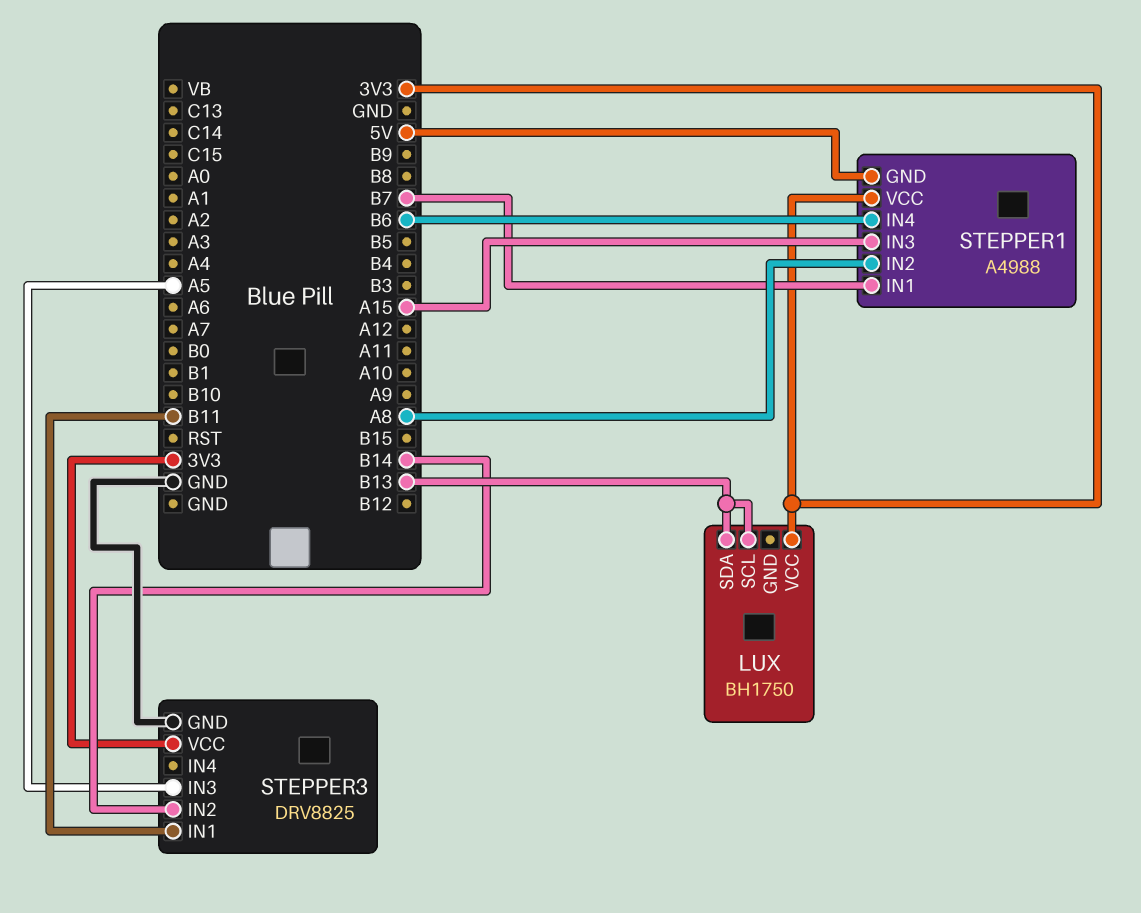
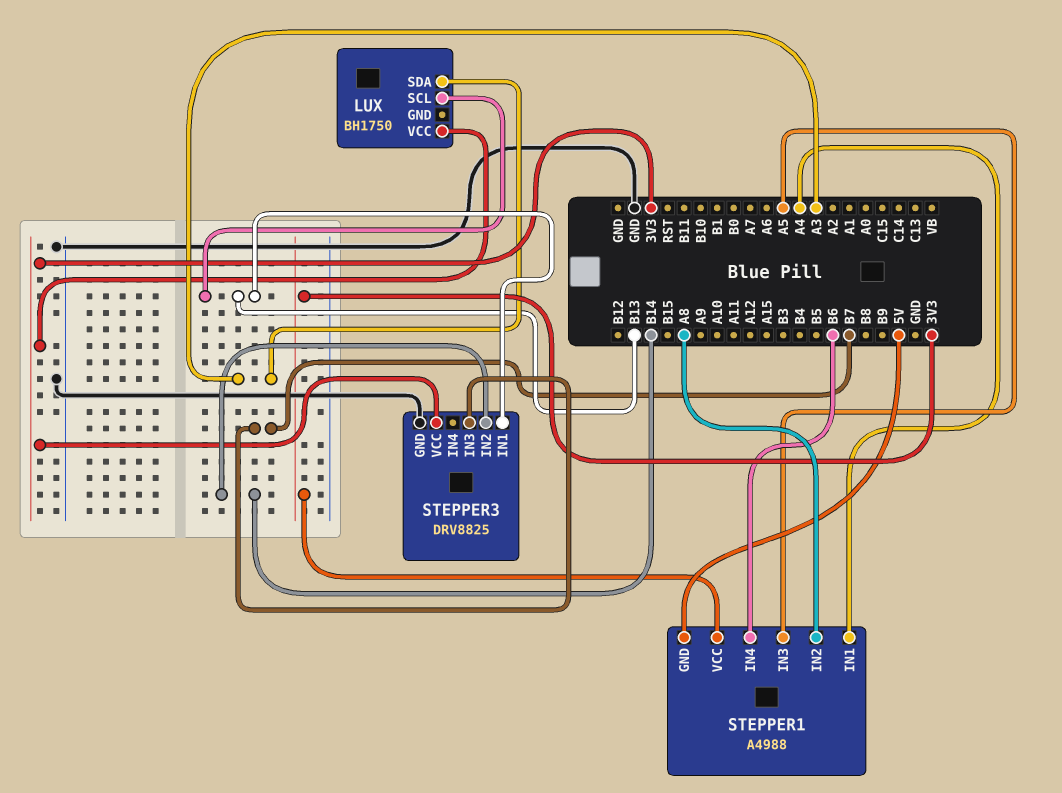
LUX pin SDA: B13 -> A3
STEPPER1 pin IN1: B7 -> A4
STEPPER1 pin IN3: A15 -> A5
STEPPER3 pin IN1: B11 -> B13
STEPPER3 pin IN3: A5 -> B7

